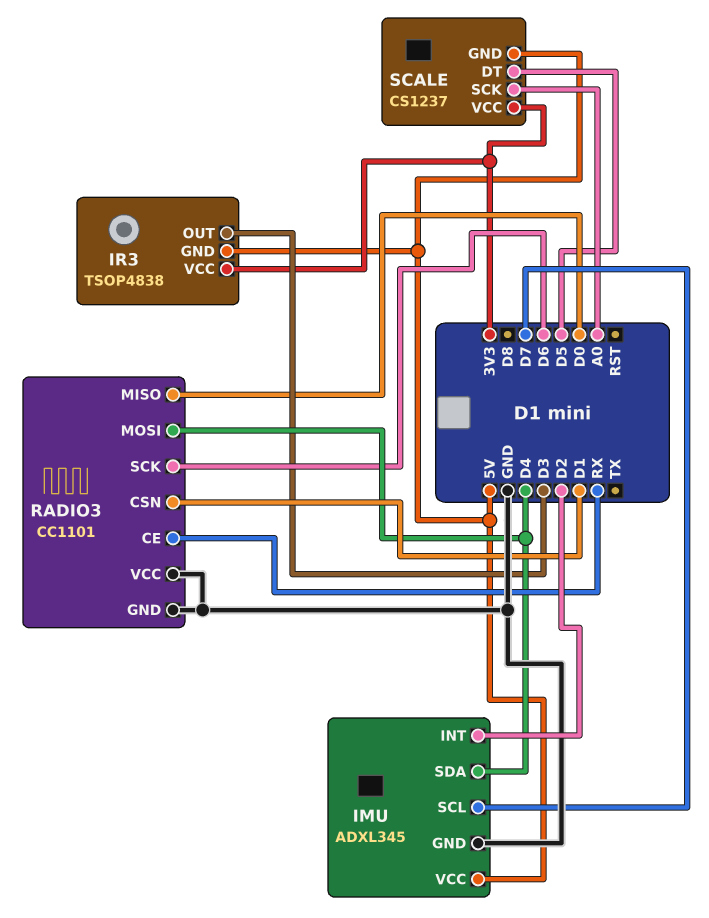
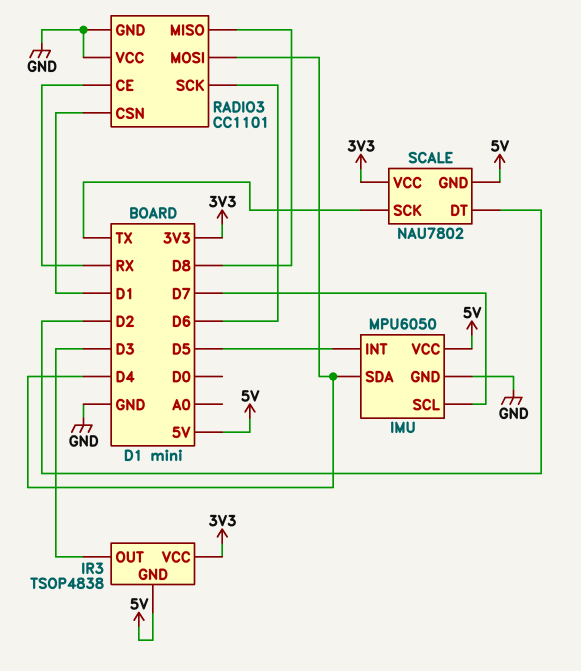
IMU: ADXL345 -> MPU6050
IMU pin INT: D2 -> D5
RADIO3 pin MISO: D0 -> D8
SCALE: CS1237 -> NAU7802
SCALE pin DT: D5 -> D2
SCALE pin SCK: A0 -> TX

